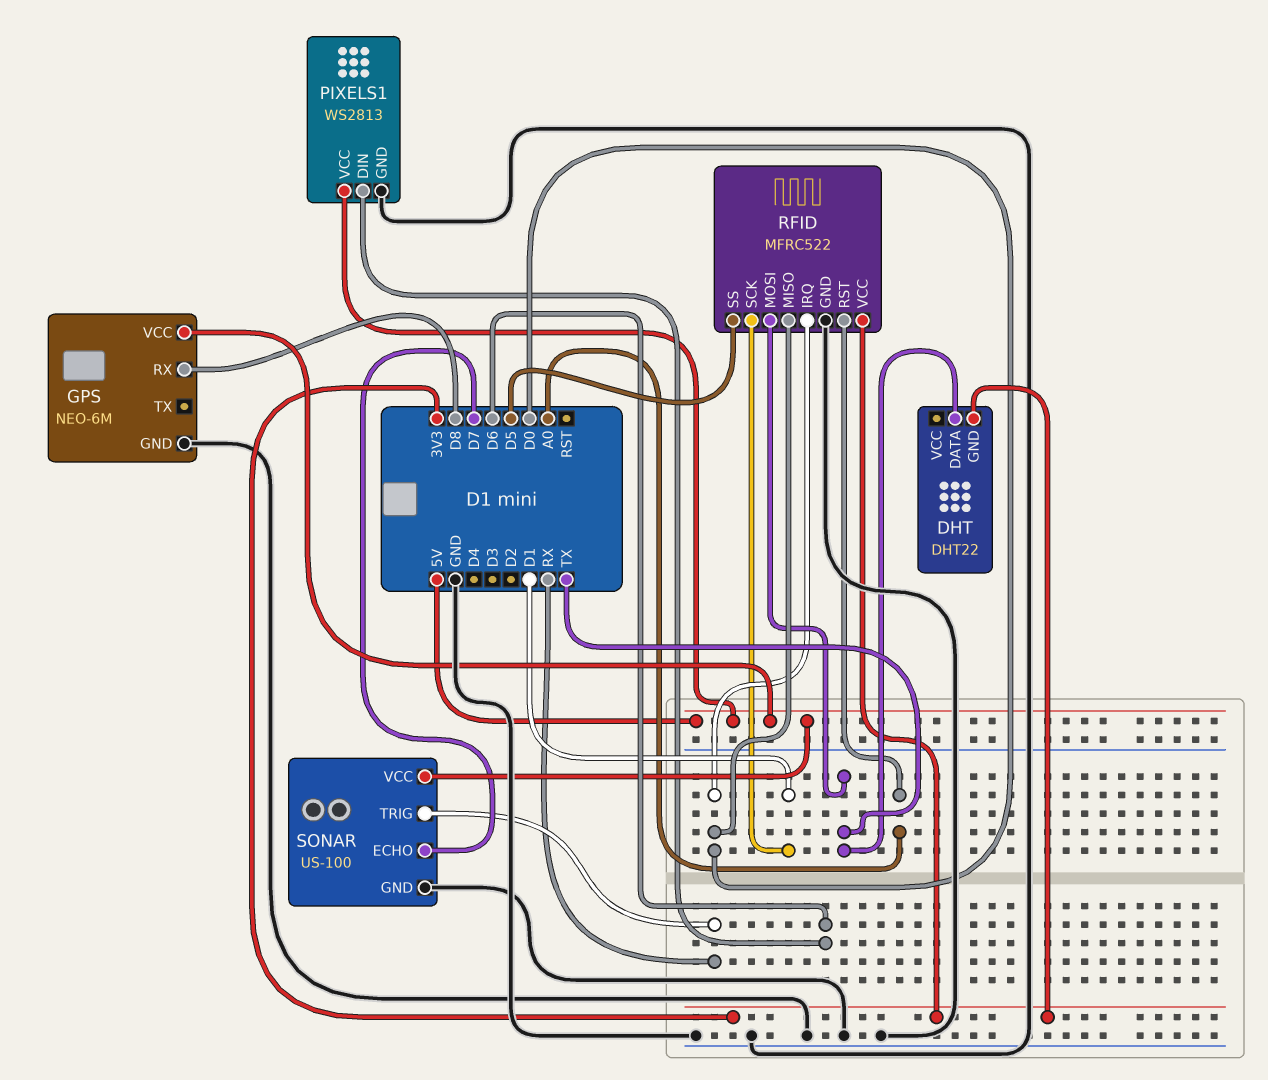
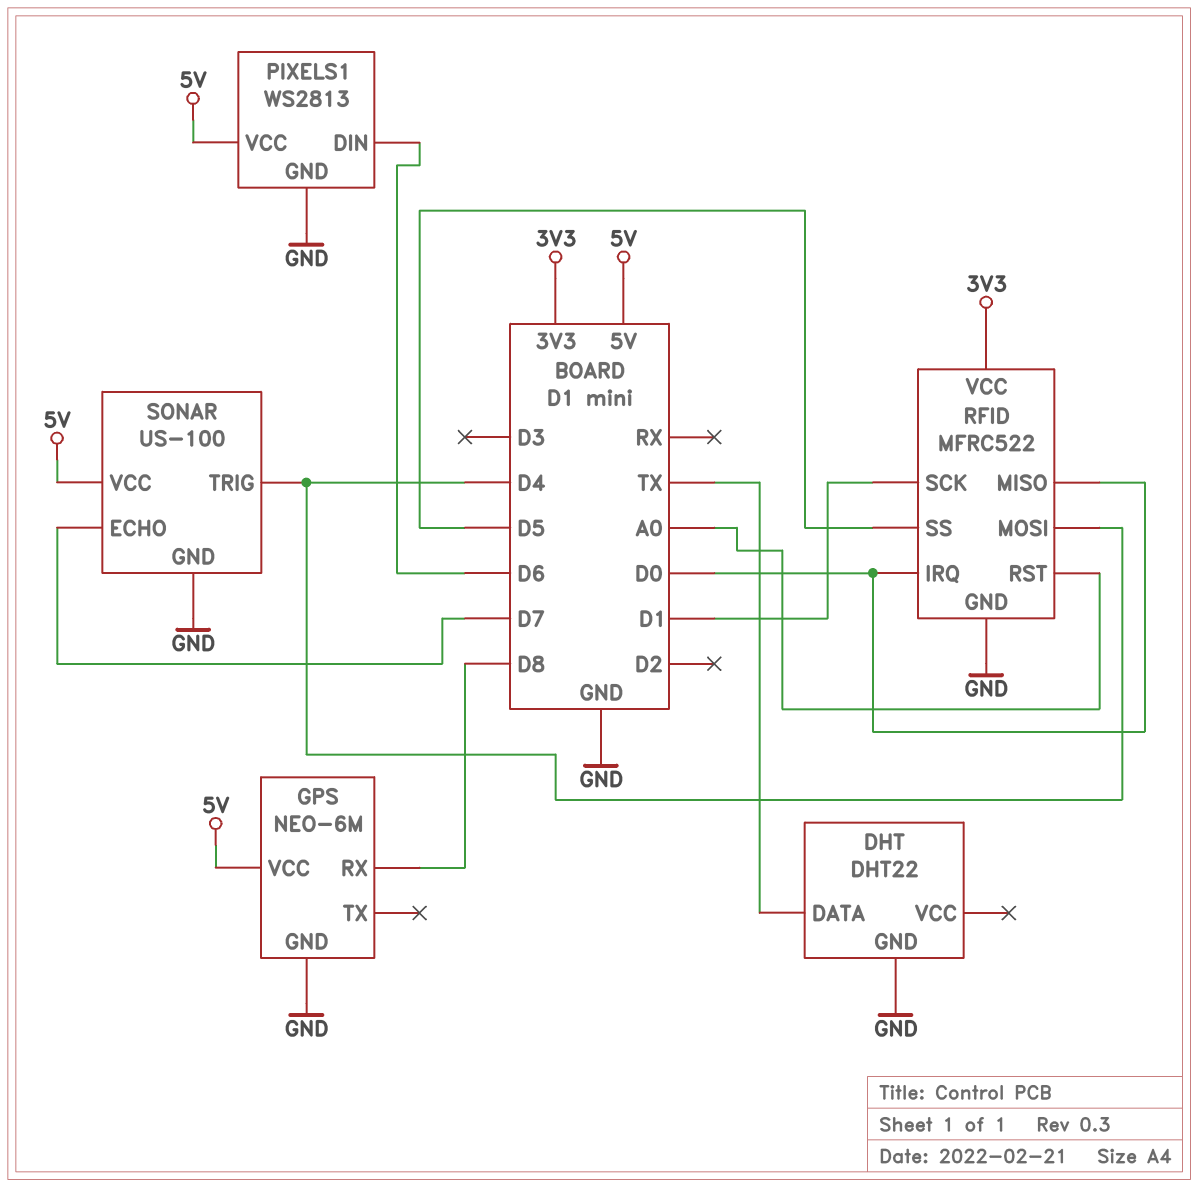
DHT pin GND: 3V3 -> GND
RFID pin MOSI: TX -> D4
SONAR pin TRIG: RX -> D4

